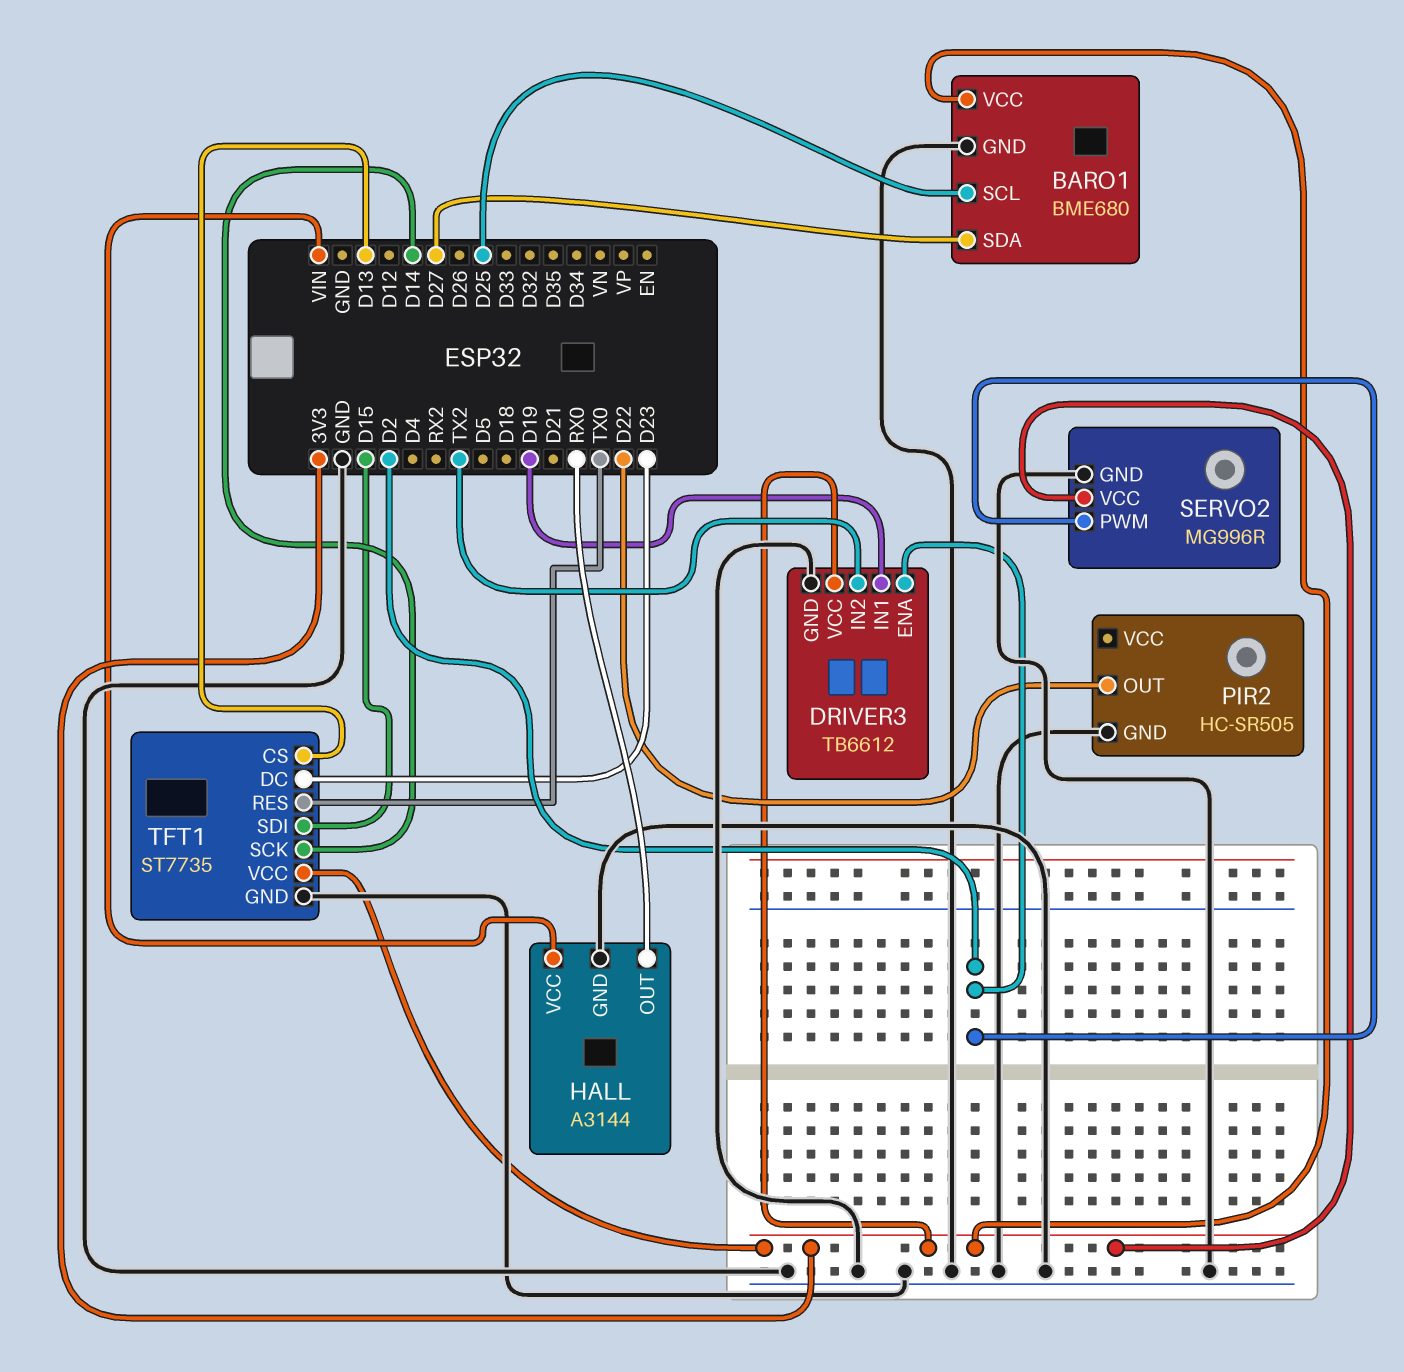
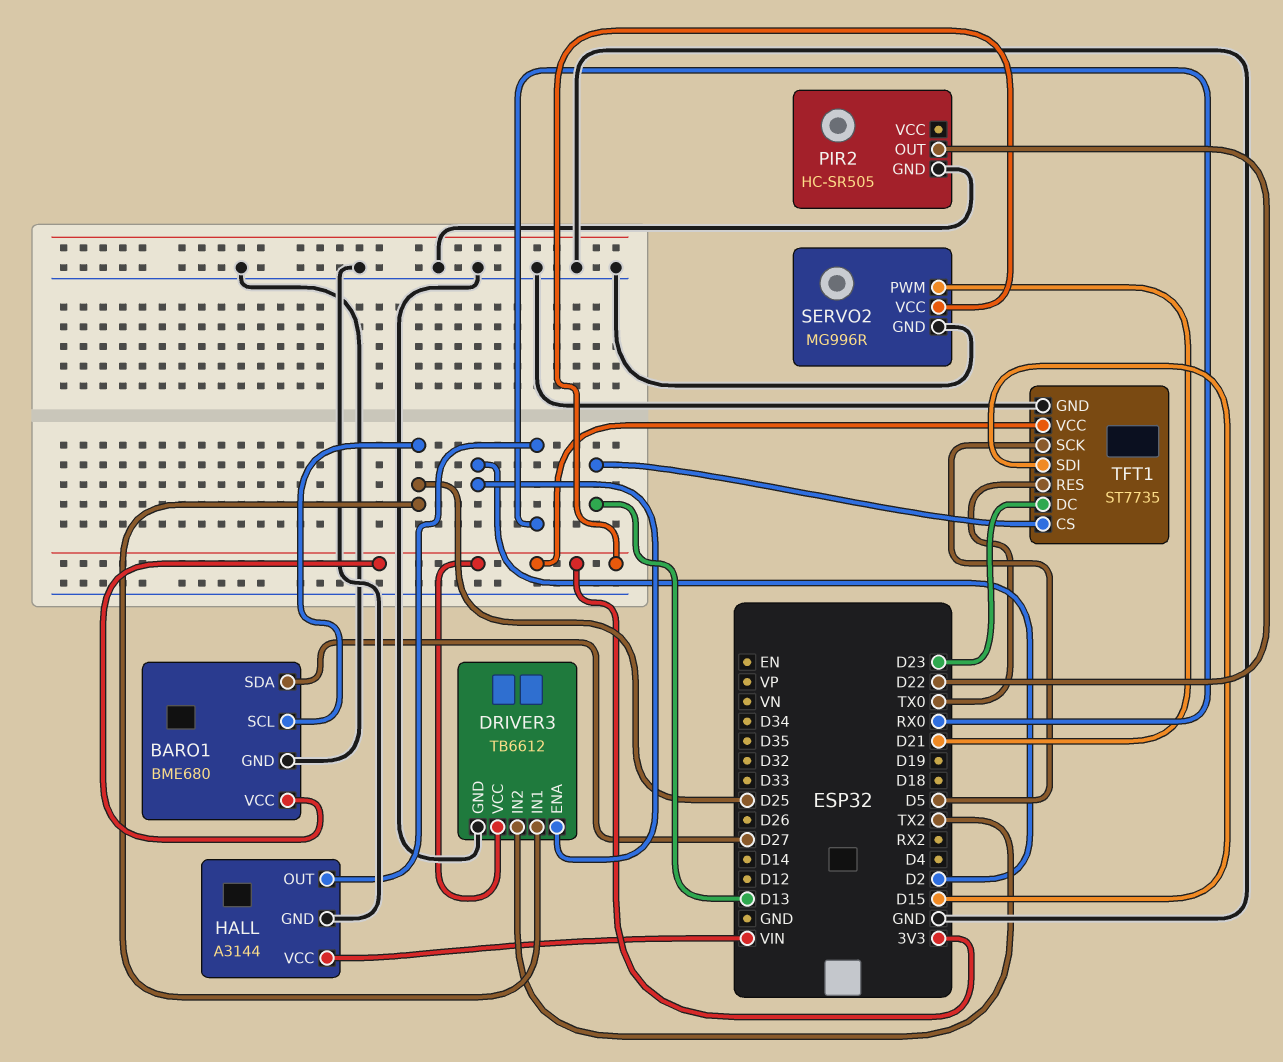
DRIVER3 pin IN1: D19 -> D25
SERVO2 pin PWM: D2 -> D21
TFT1 pin SCK: D14 -> D5

